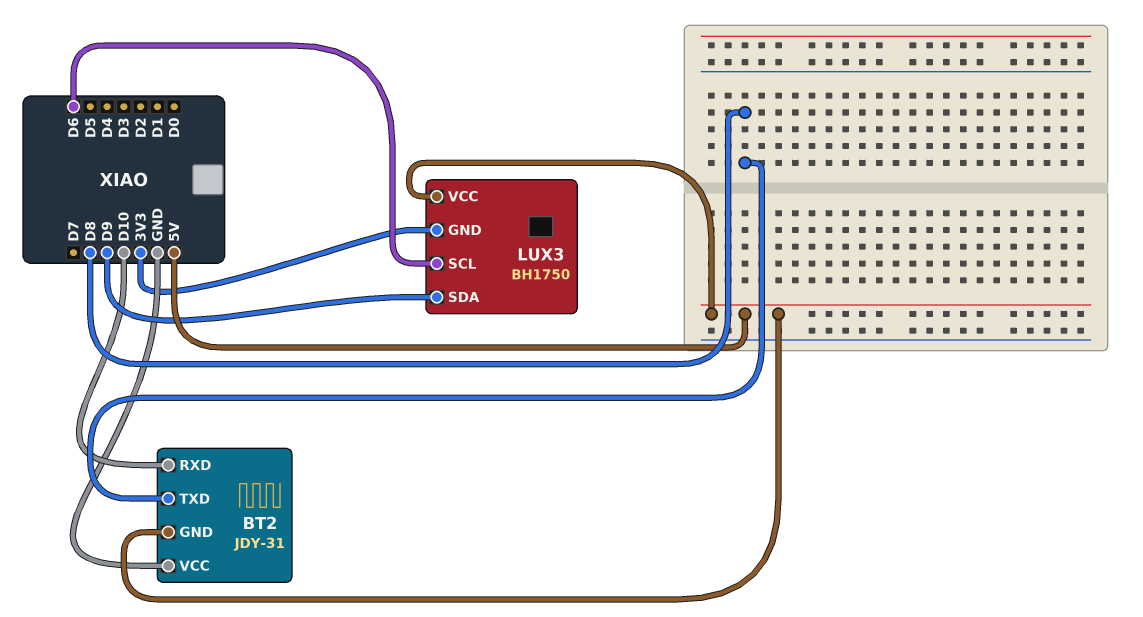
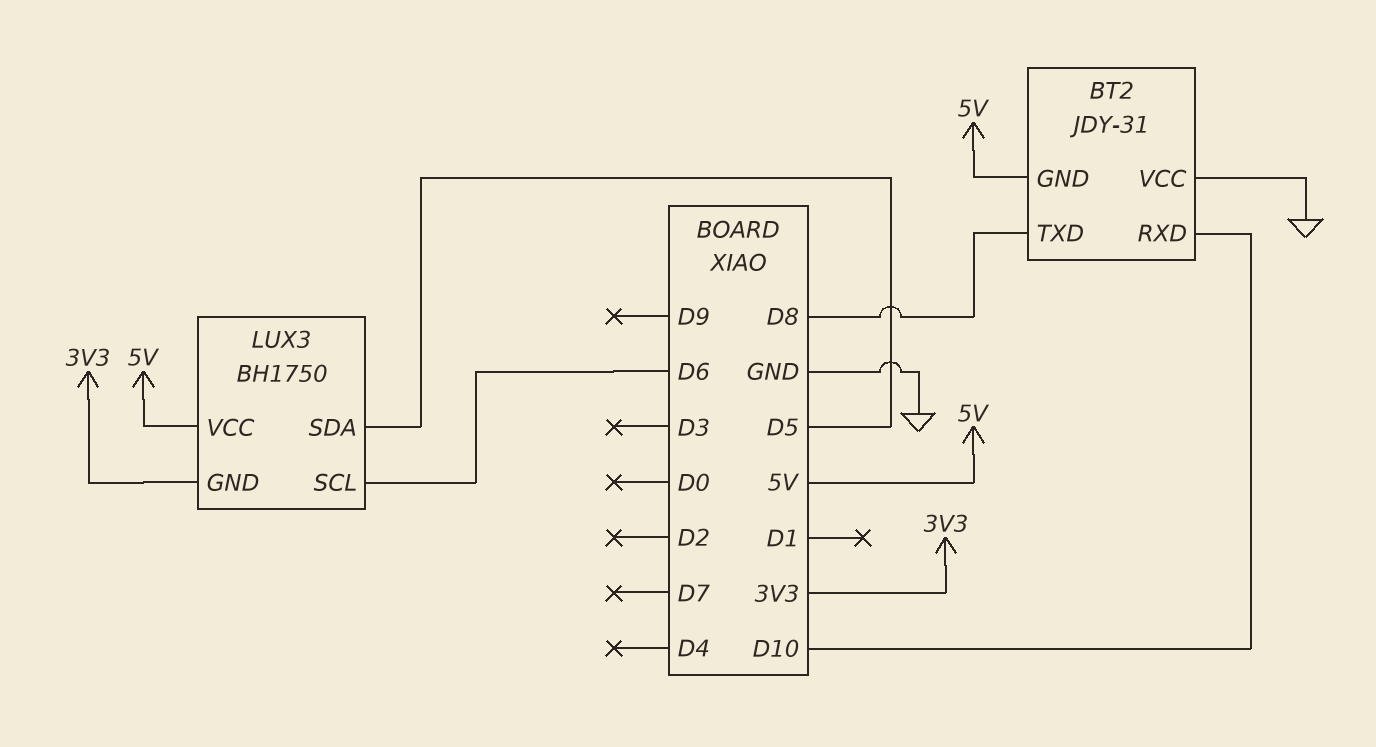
LUX3 pin SDA: D9 -> D5

